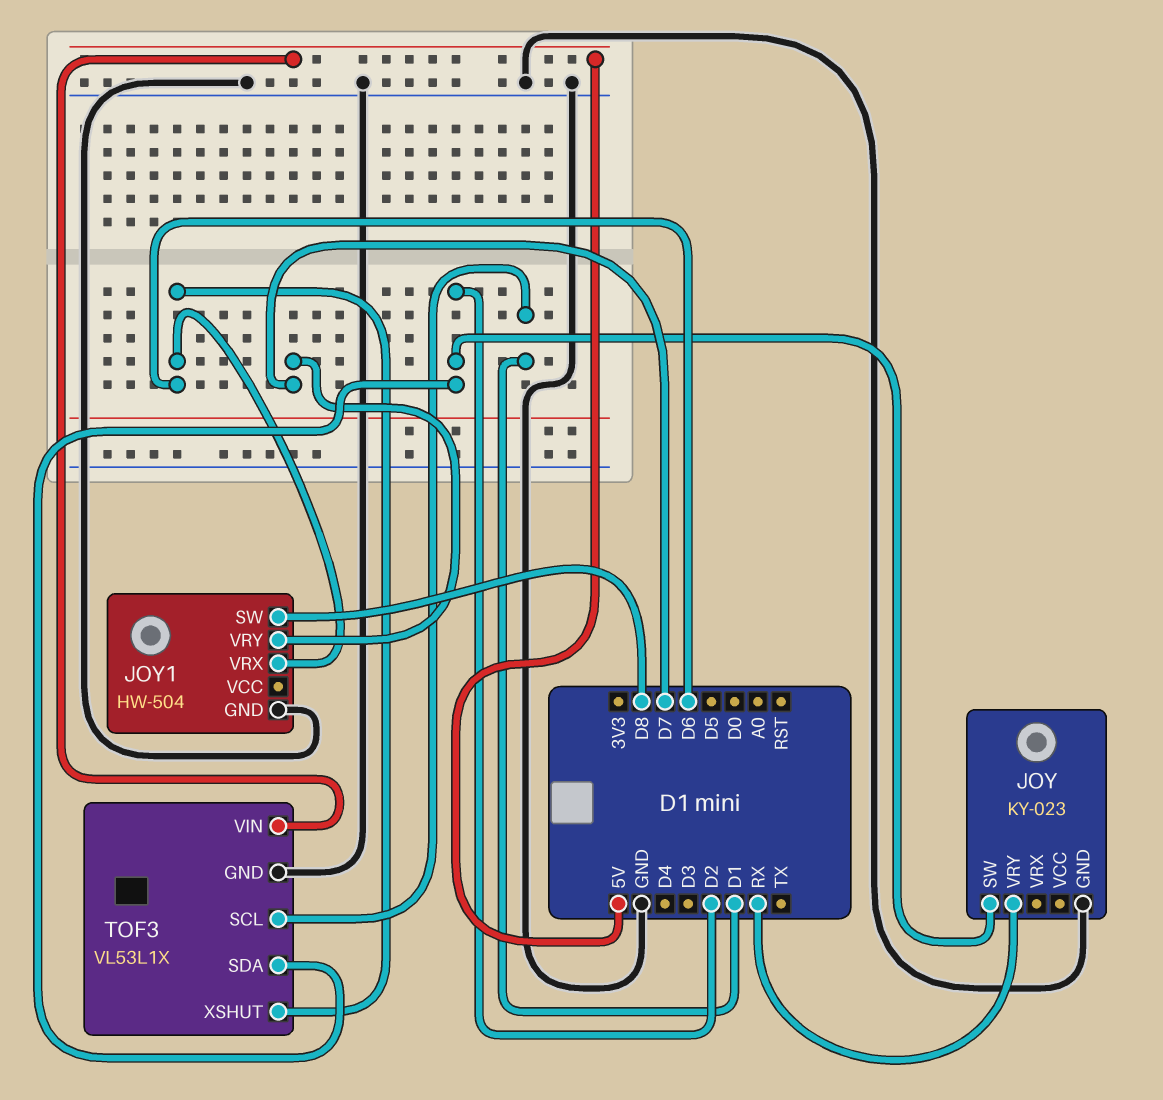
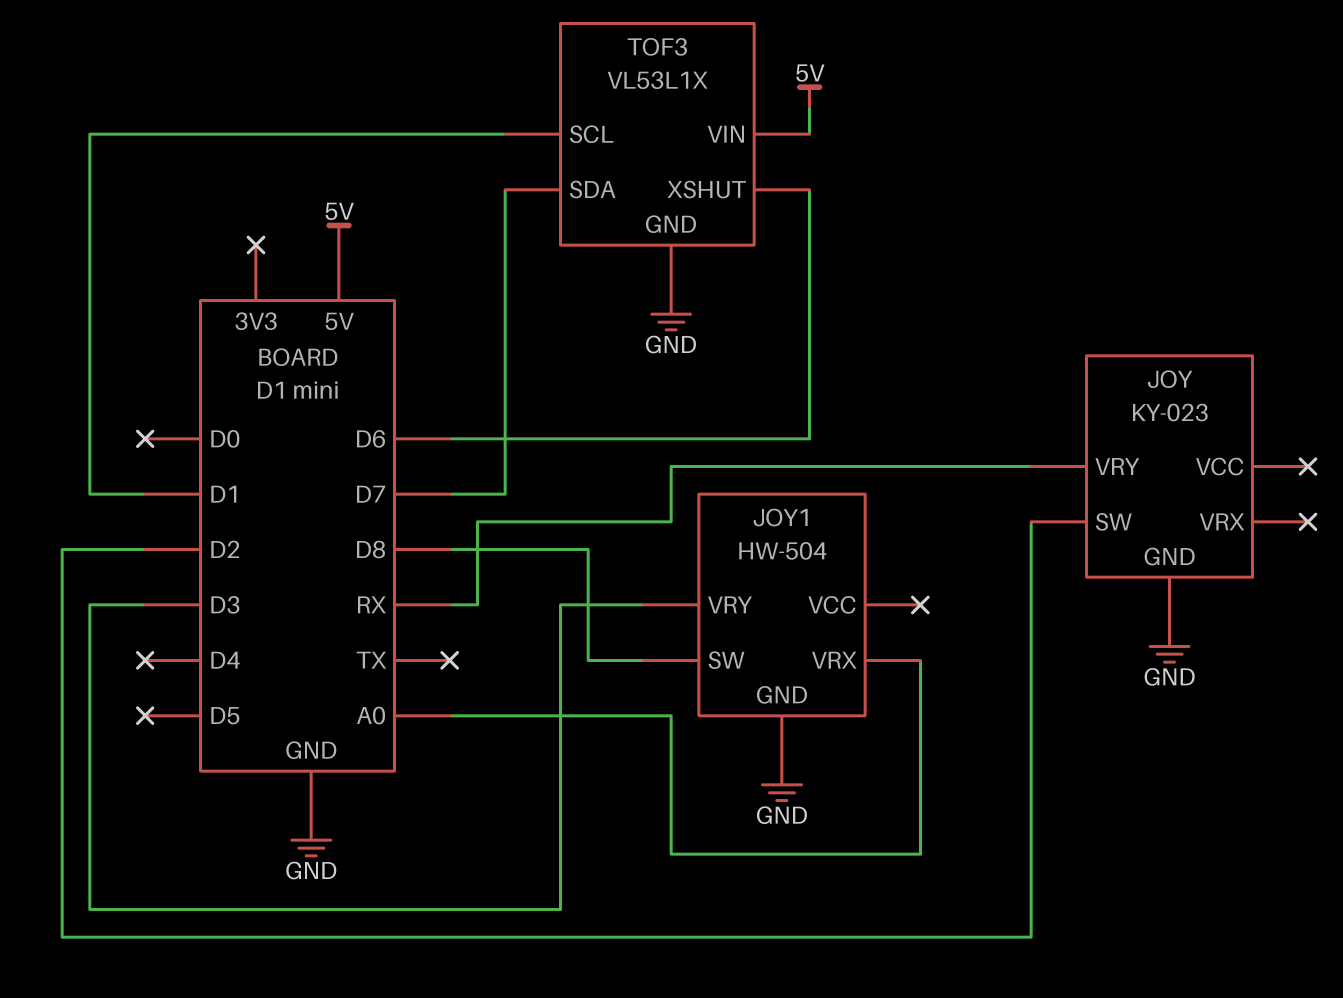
JOY1 pin VRX: D6 -> A0
JOY1 pin VRY: D7 -> D3
TOF3 pin SDA: D2 -> D7

